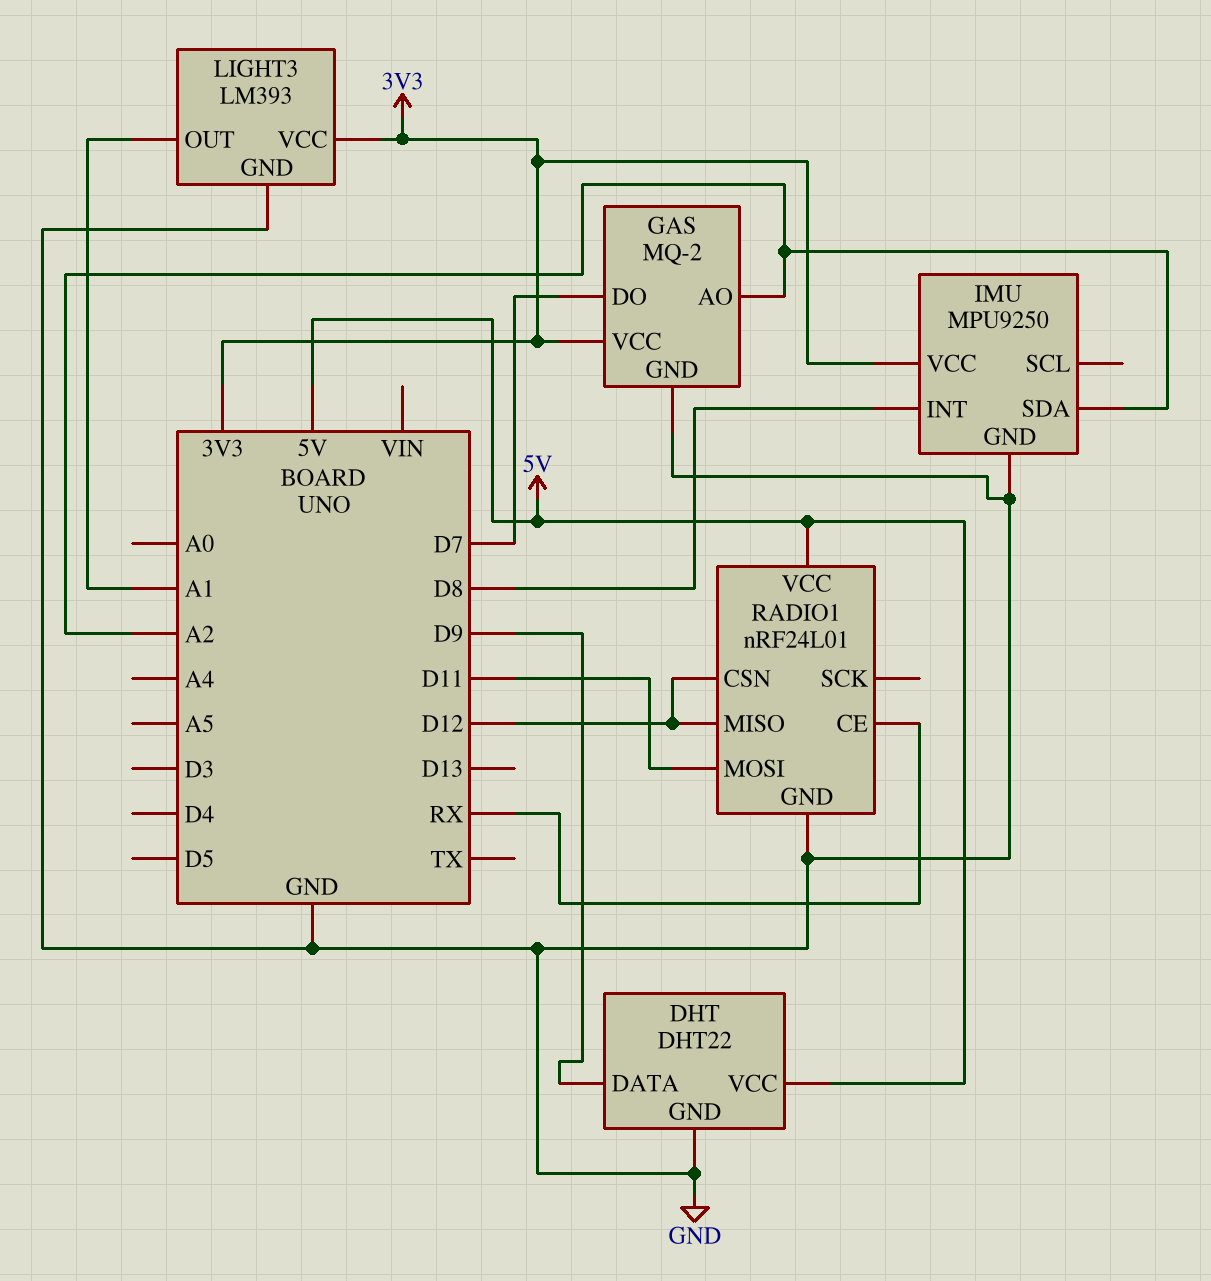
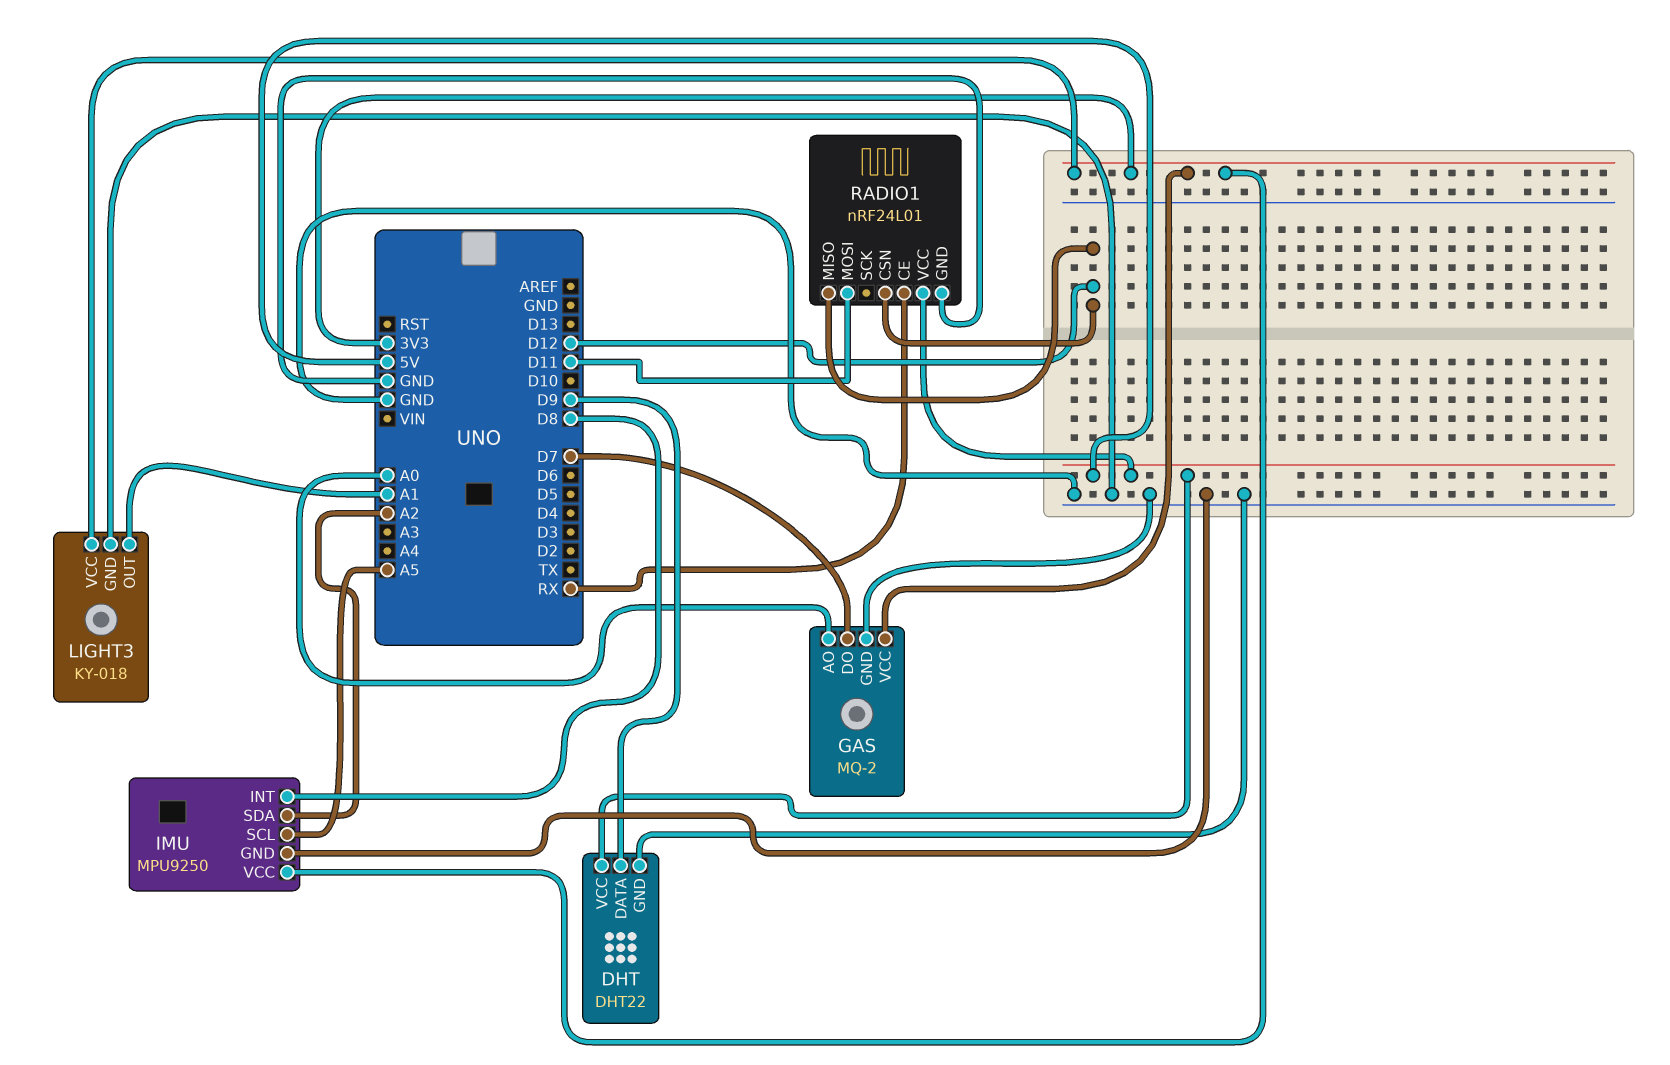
GAS pin AO: A2 -> A0
IMU pin SCL: none -> A5
LIGHT3: LM393 -> KY-018

